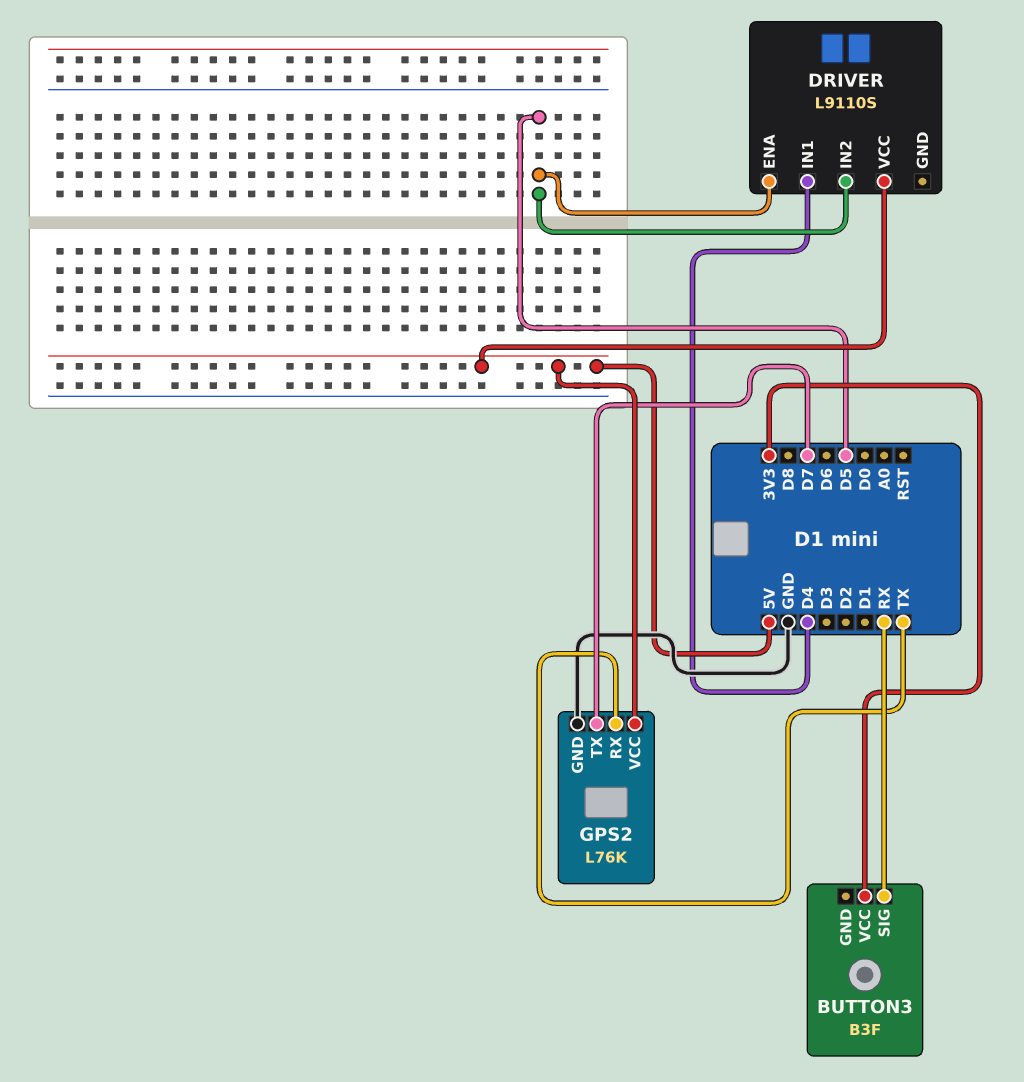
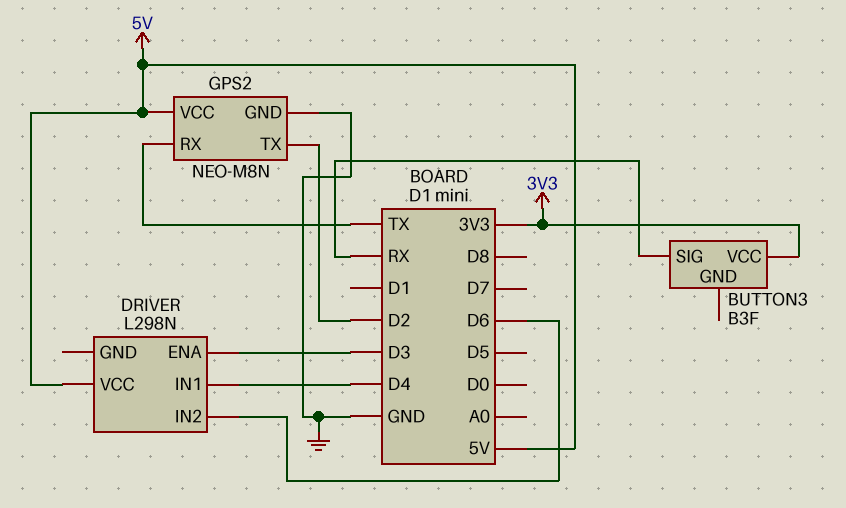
DRIVER: L9110S -> L298N
DRIVER pin ENA: D5 -> D3
DRIVER pin IN2: D5 -> D6
GPS2: L76K -> NEO-M8N
GPS2 pin TX: D7 -> D2

